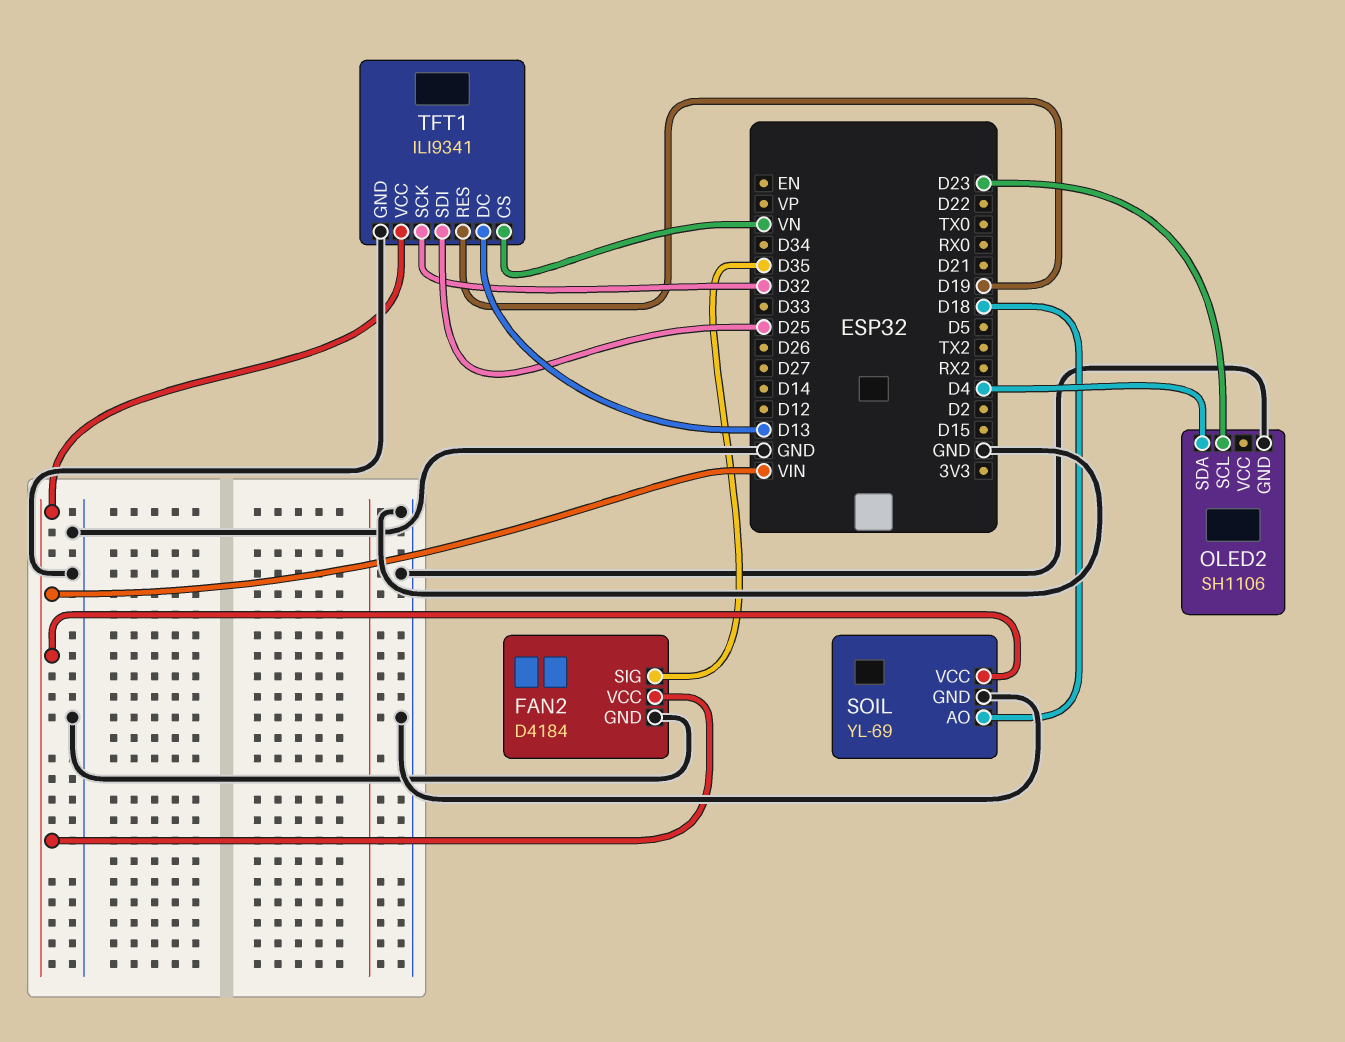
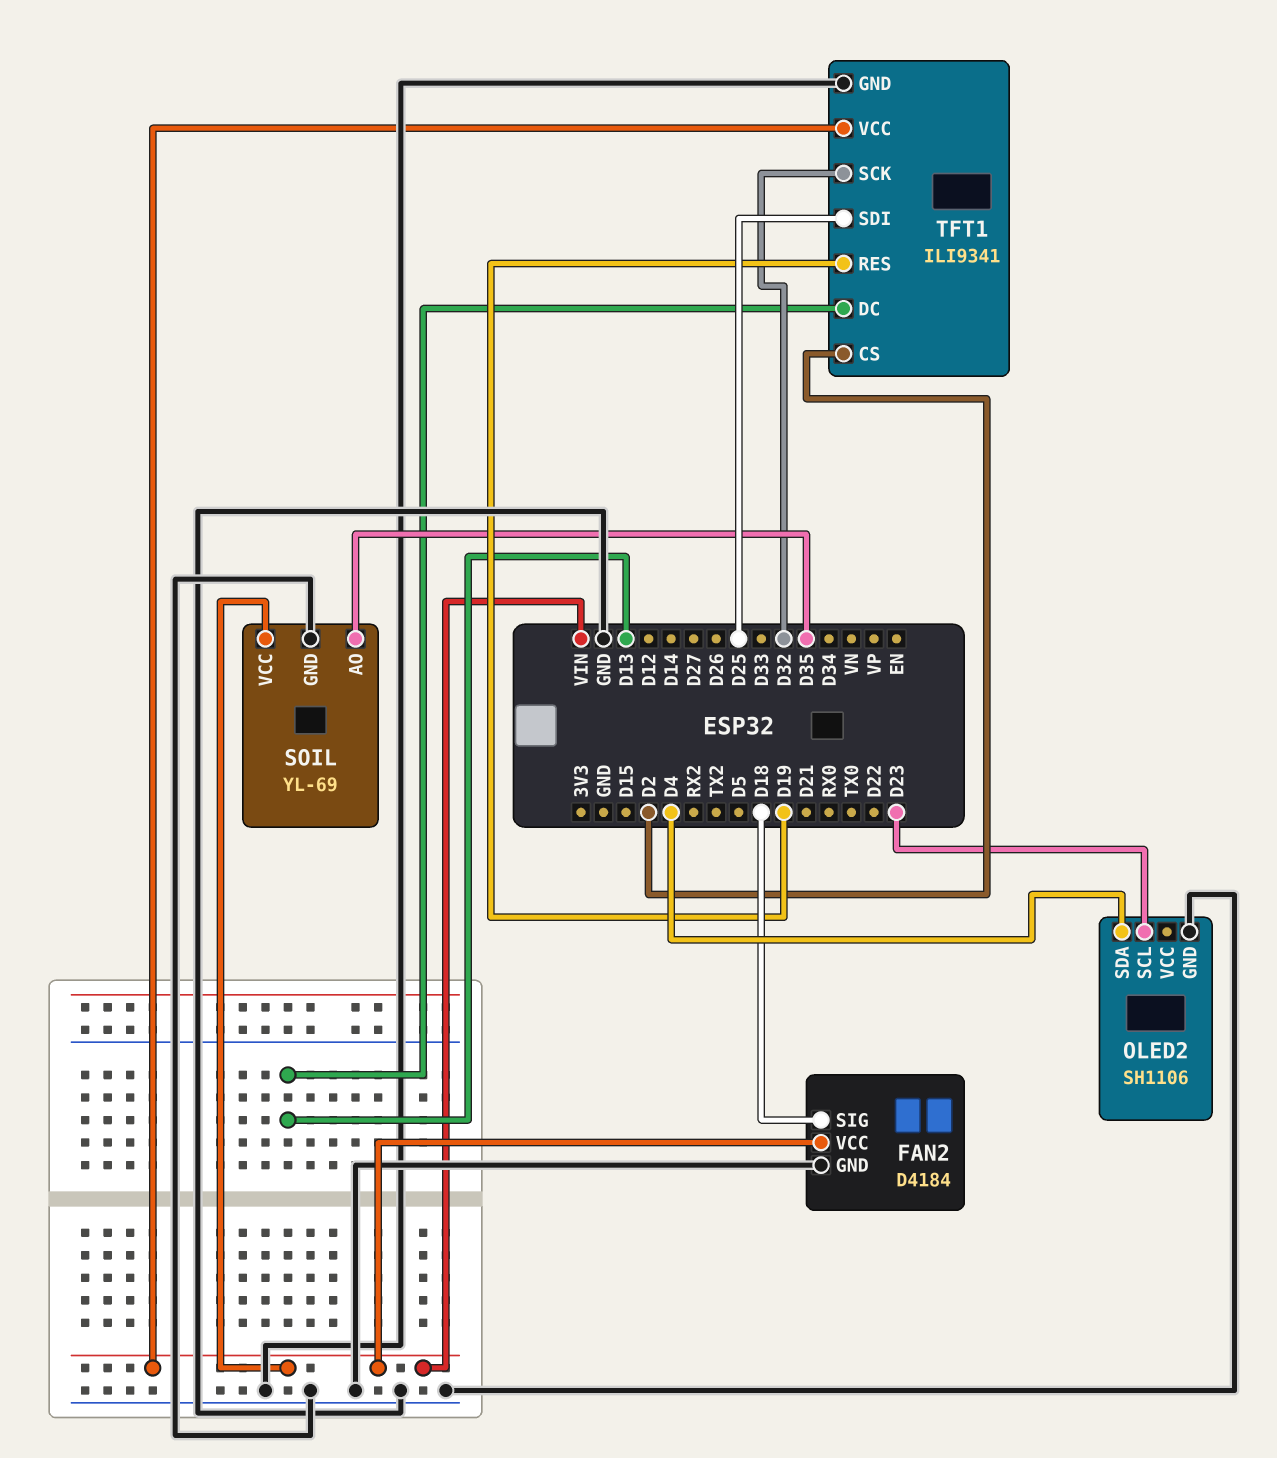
FAN2 pin SIG: D35 -> D18
SOIL pin AO: D18 -> D35
TFT1 pin CS: VN -> D2

